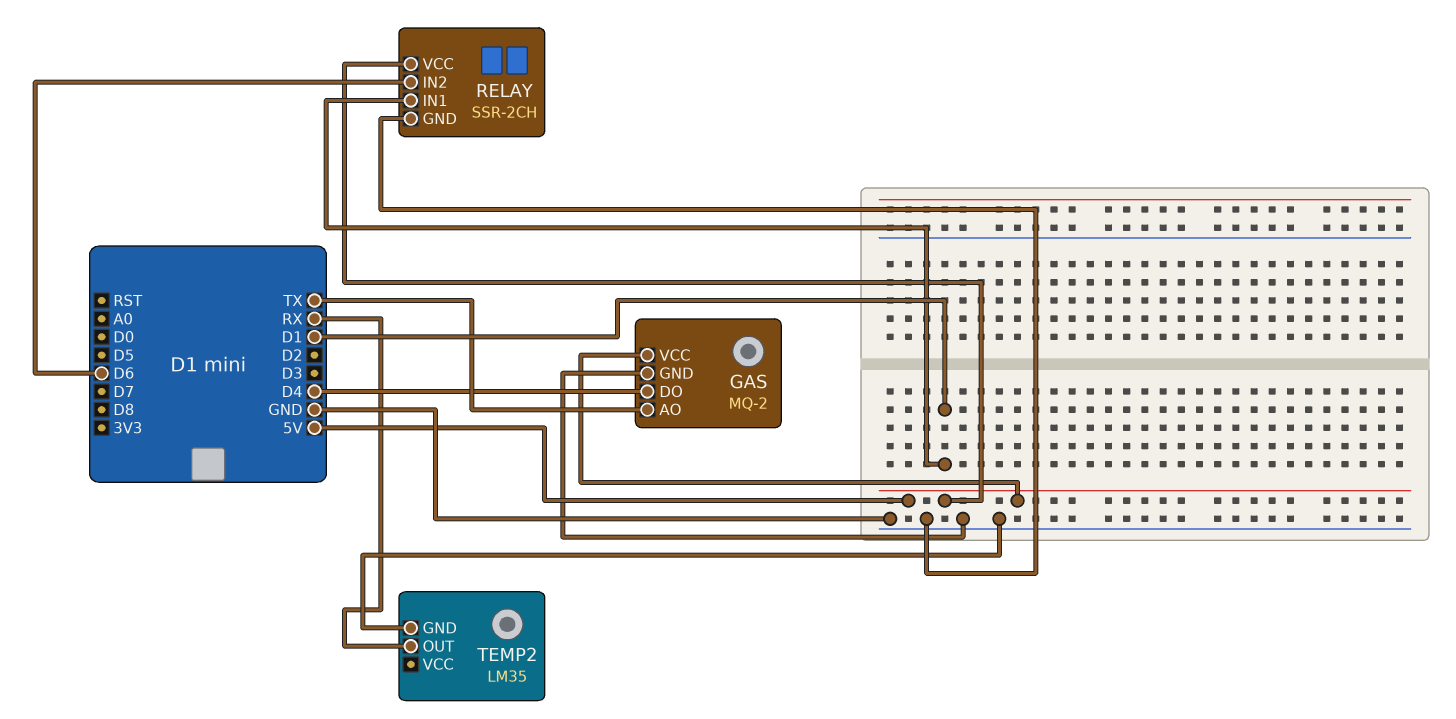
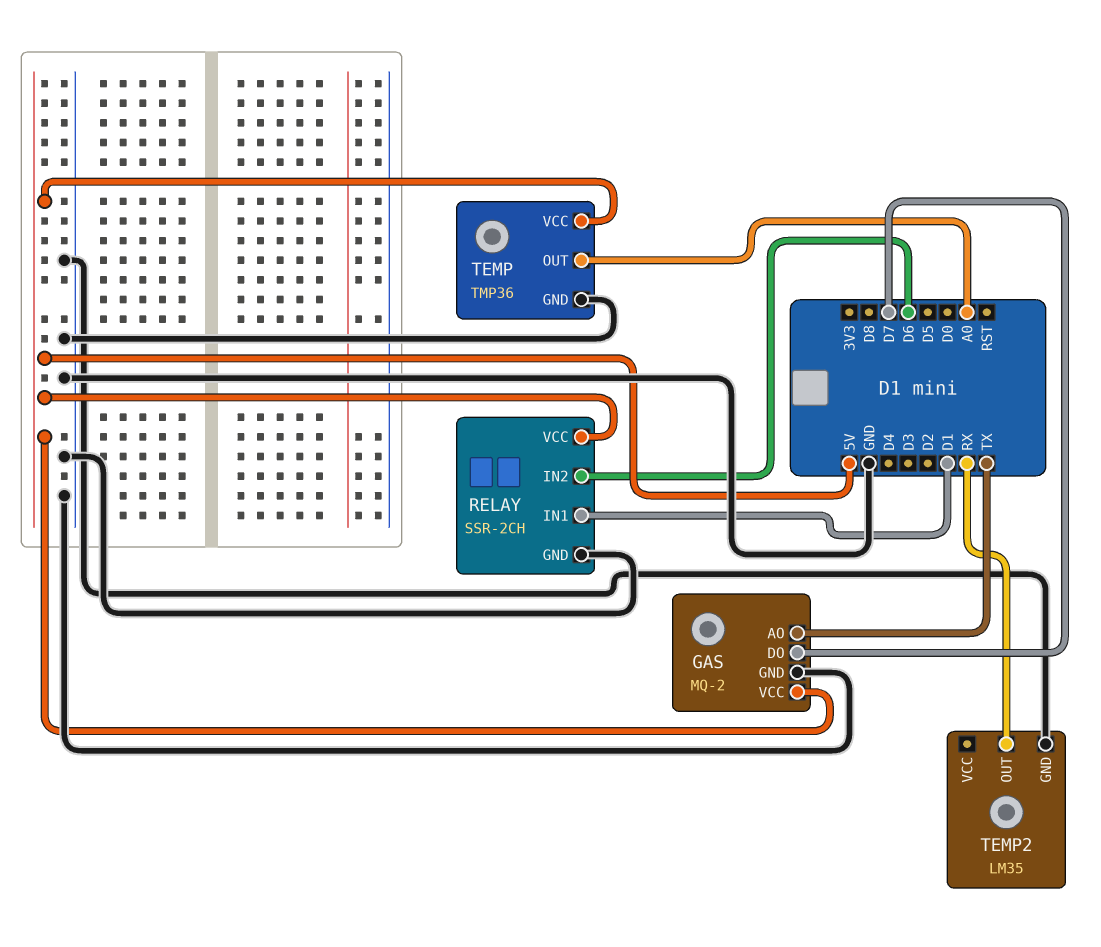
GAS pin DO: D4 -> D7
TEMP: none -> TMP36
TEMP pin GND: none -> GND
TEMP pin OUT: none -> A0
TEMP pin VCC: none -> 5V

